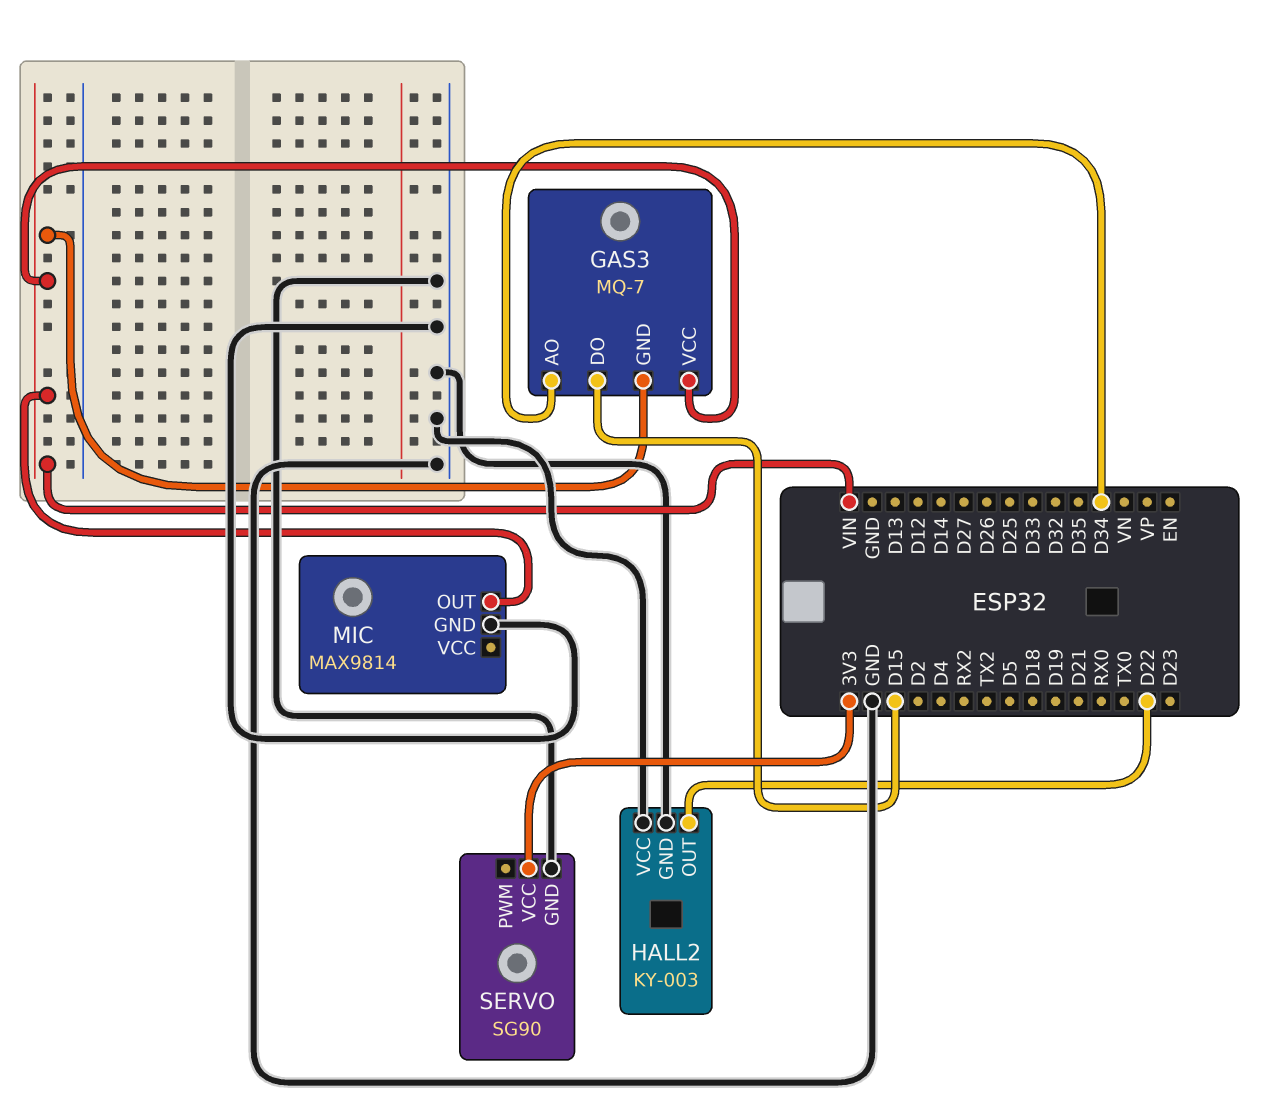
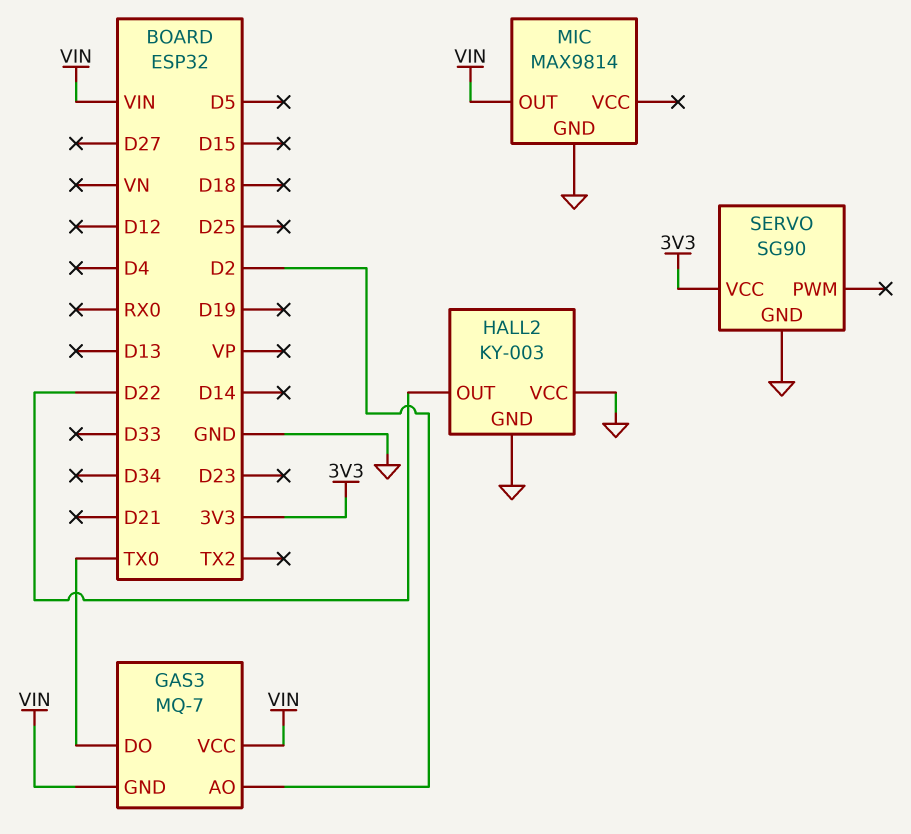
GAS3 pin AO: D34 -> D2
GAS3 pin DO: D15 -> TX0

